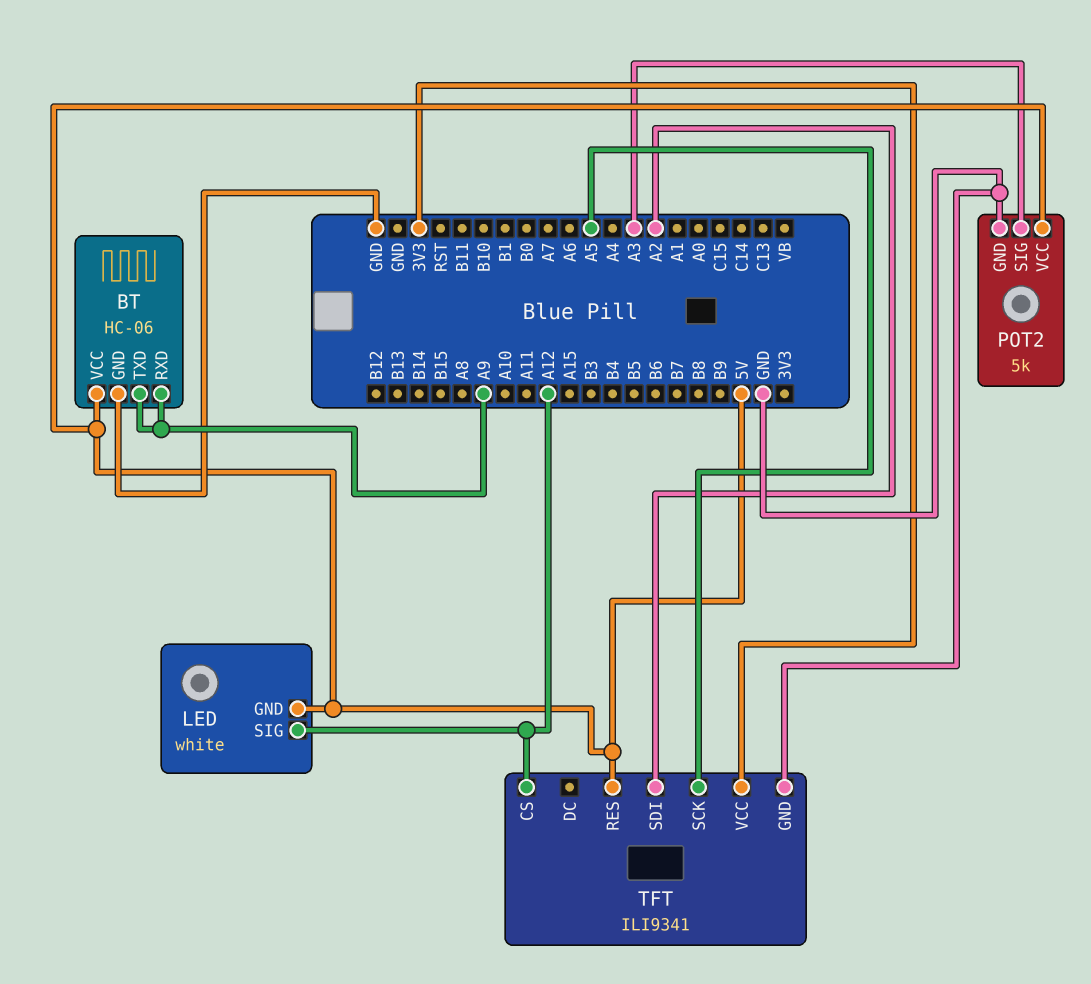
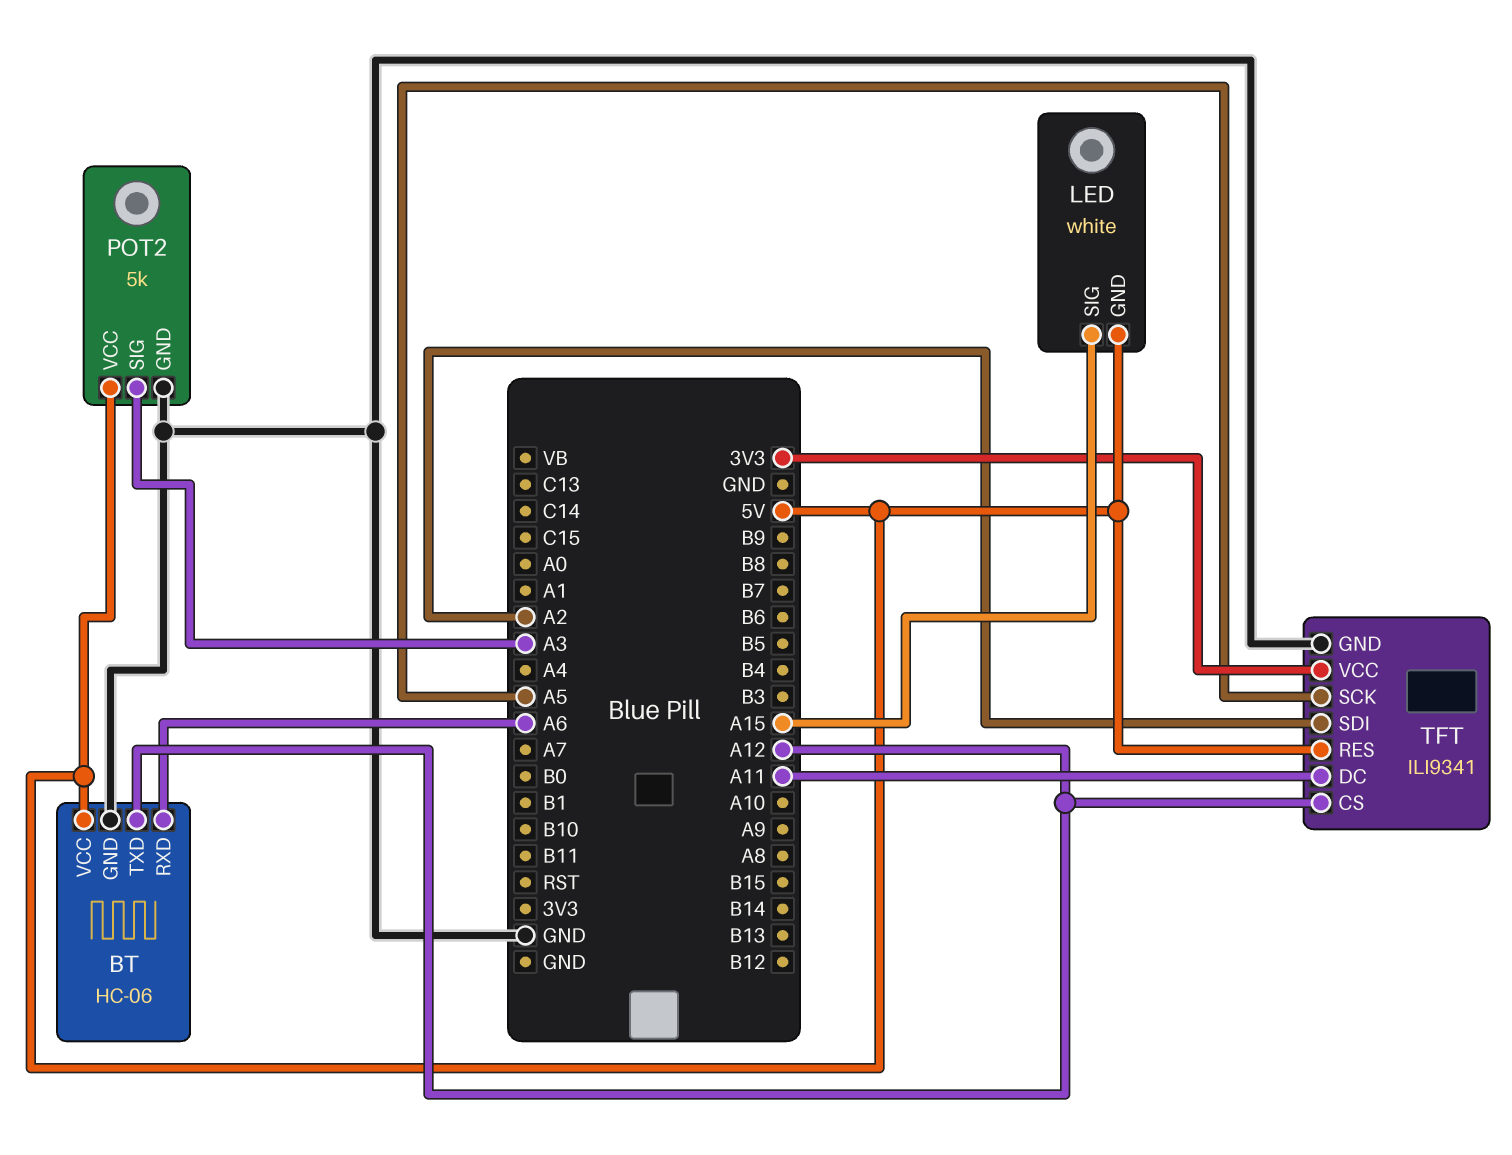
BT pin RXD: A9 -> A6
BT pin TXD: A9 -> A12
LED pin SIG: A12 -> A15
TFT pin DC: none -> A11

